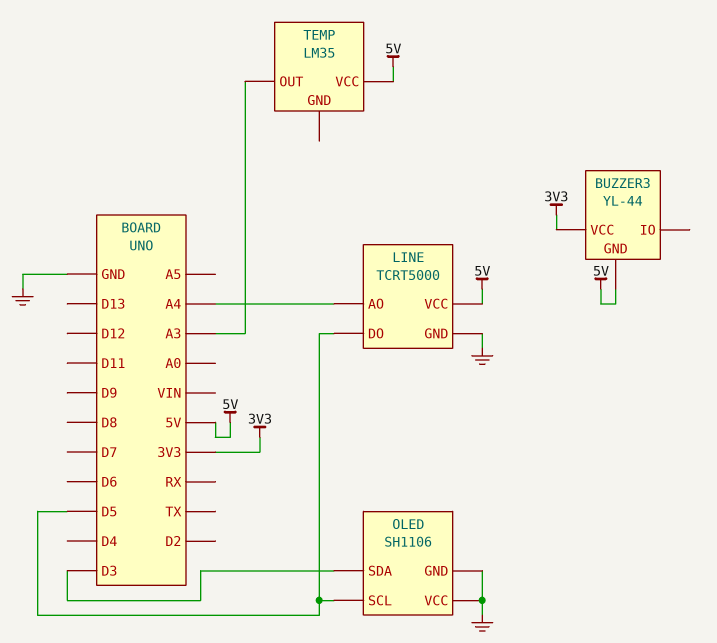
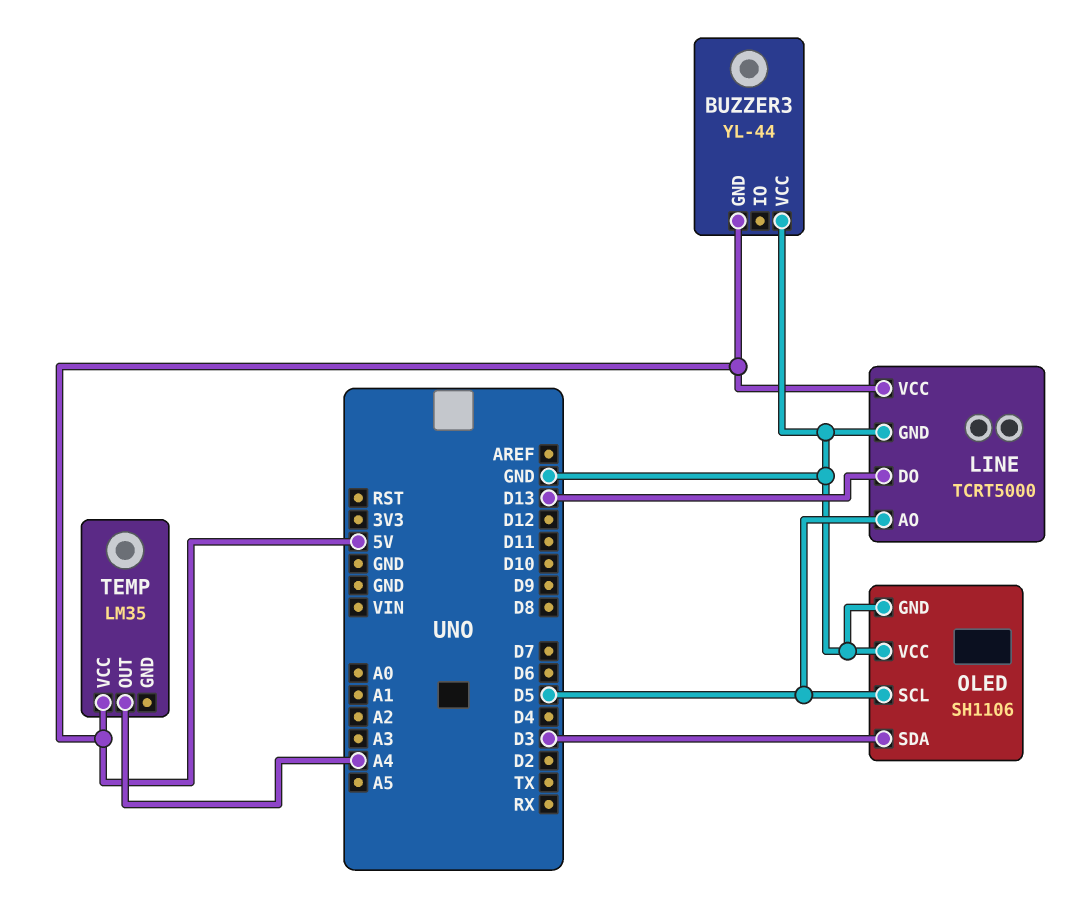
BUZZER3 pin VCC: 3V3 -> GND
LINE pin AO: A4 -> D5
LINE pin DO: D5 -> D13
TEMP pin OUT: A3 -> A4

